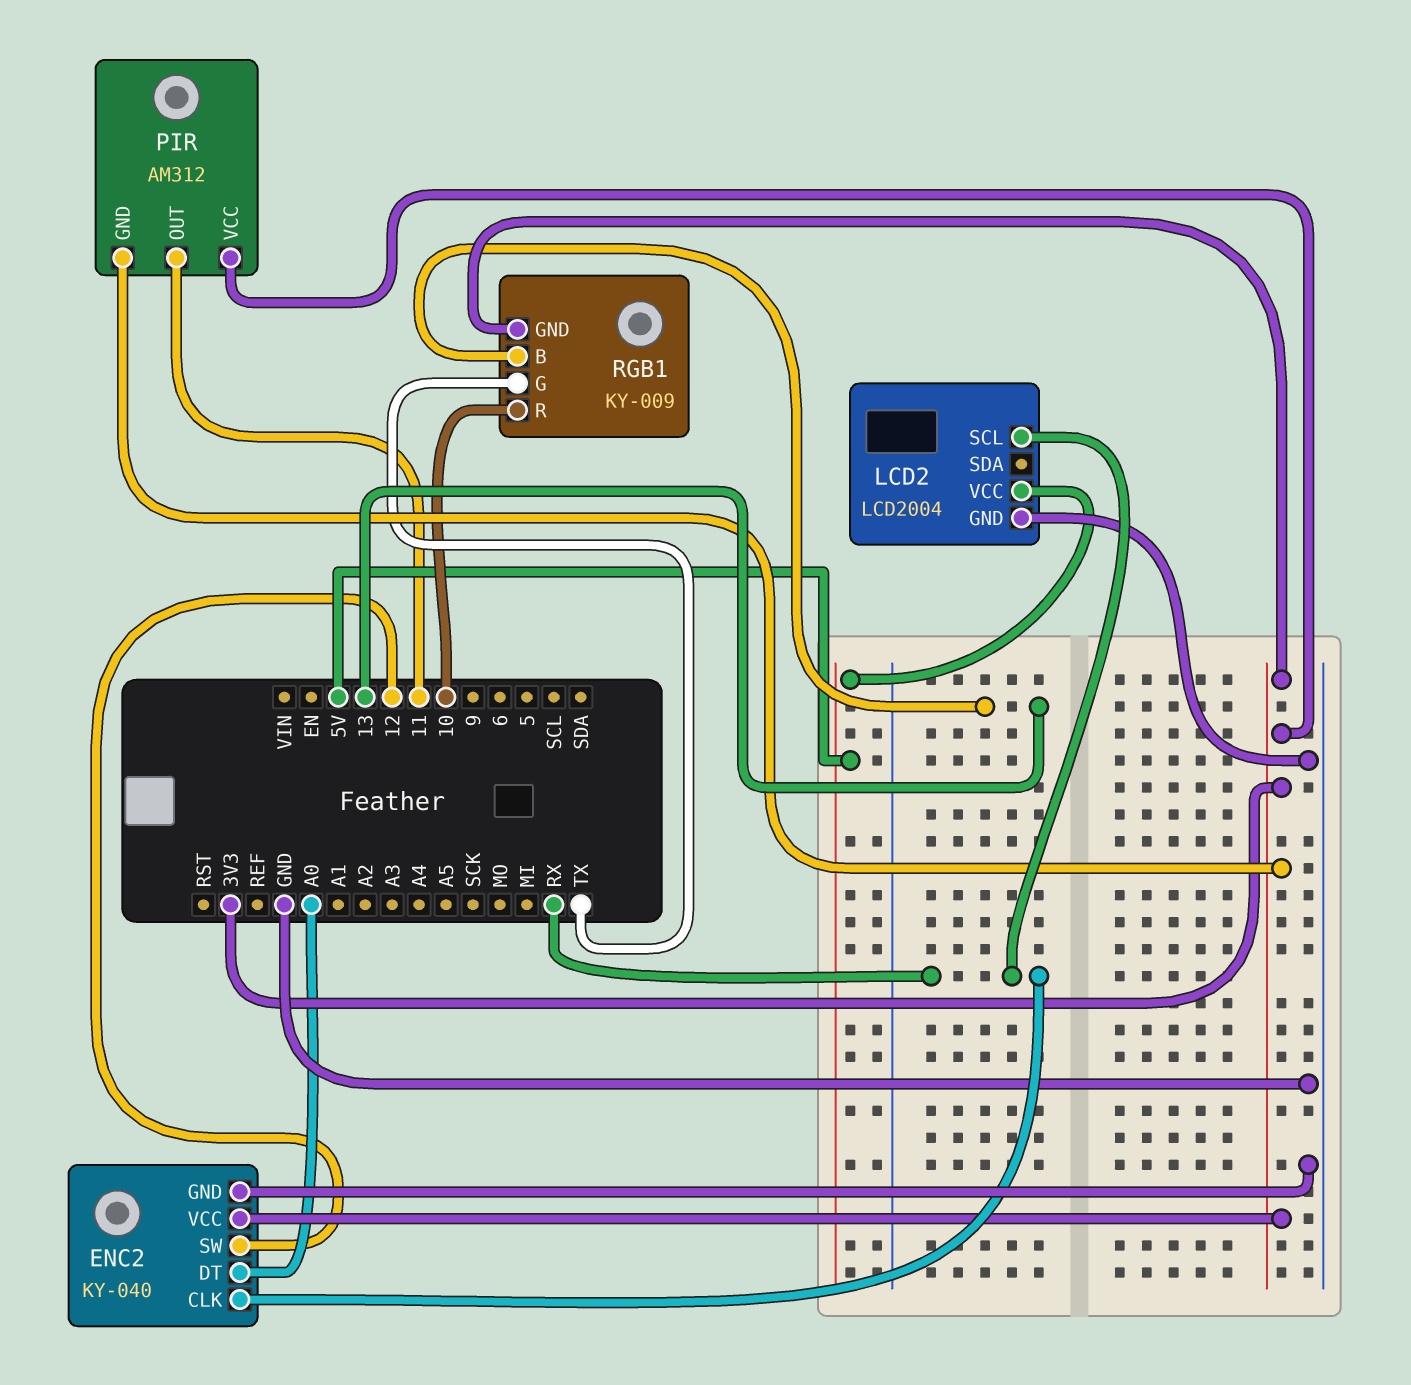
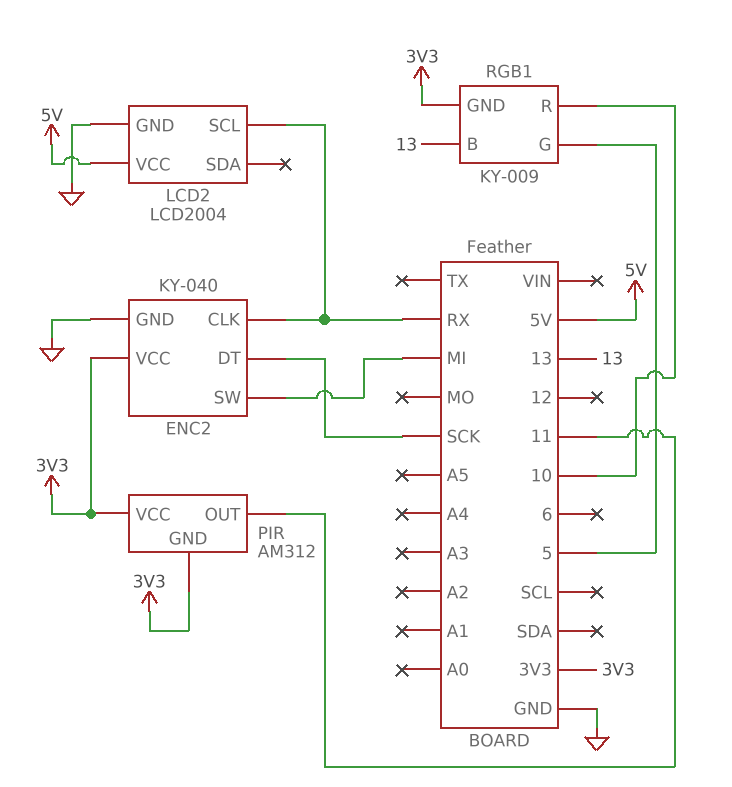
ENC2 pin DT: A0 -> SCK
ENC2 pin SW: 12 -> MI
RGB1 pin G: TX -> 5

